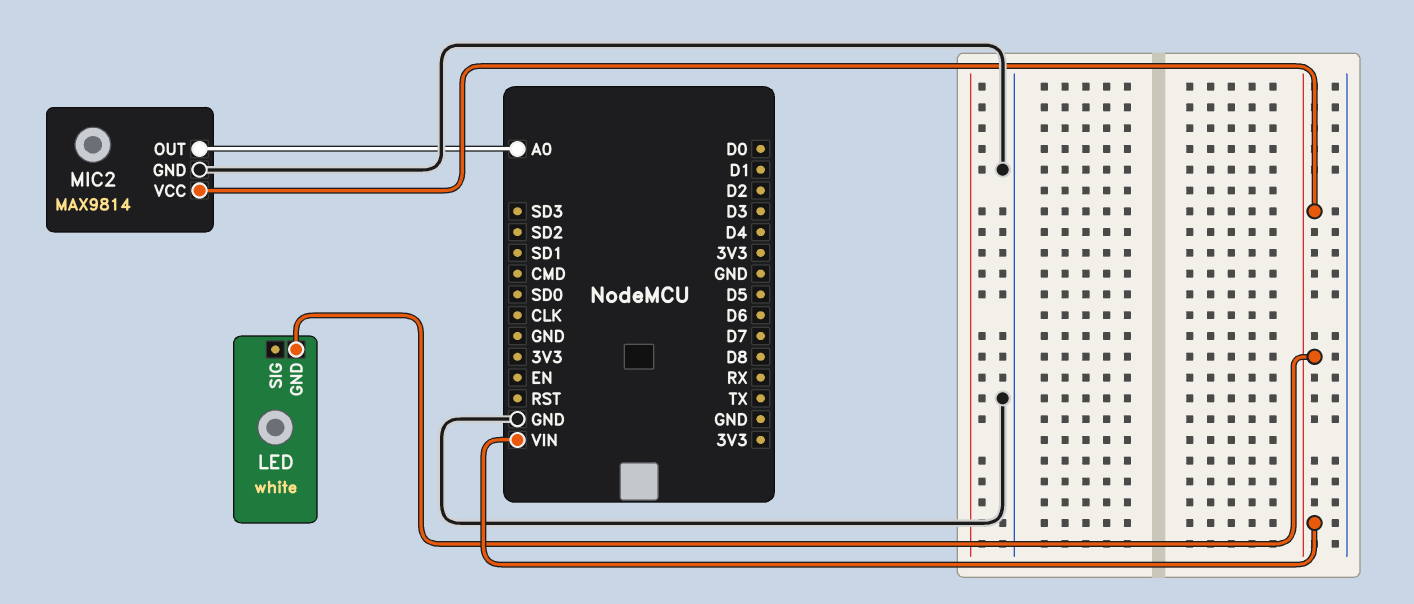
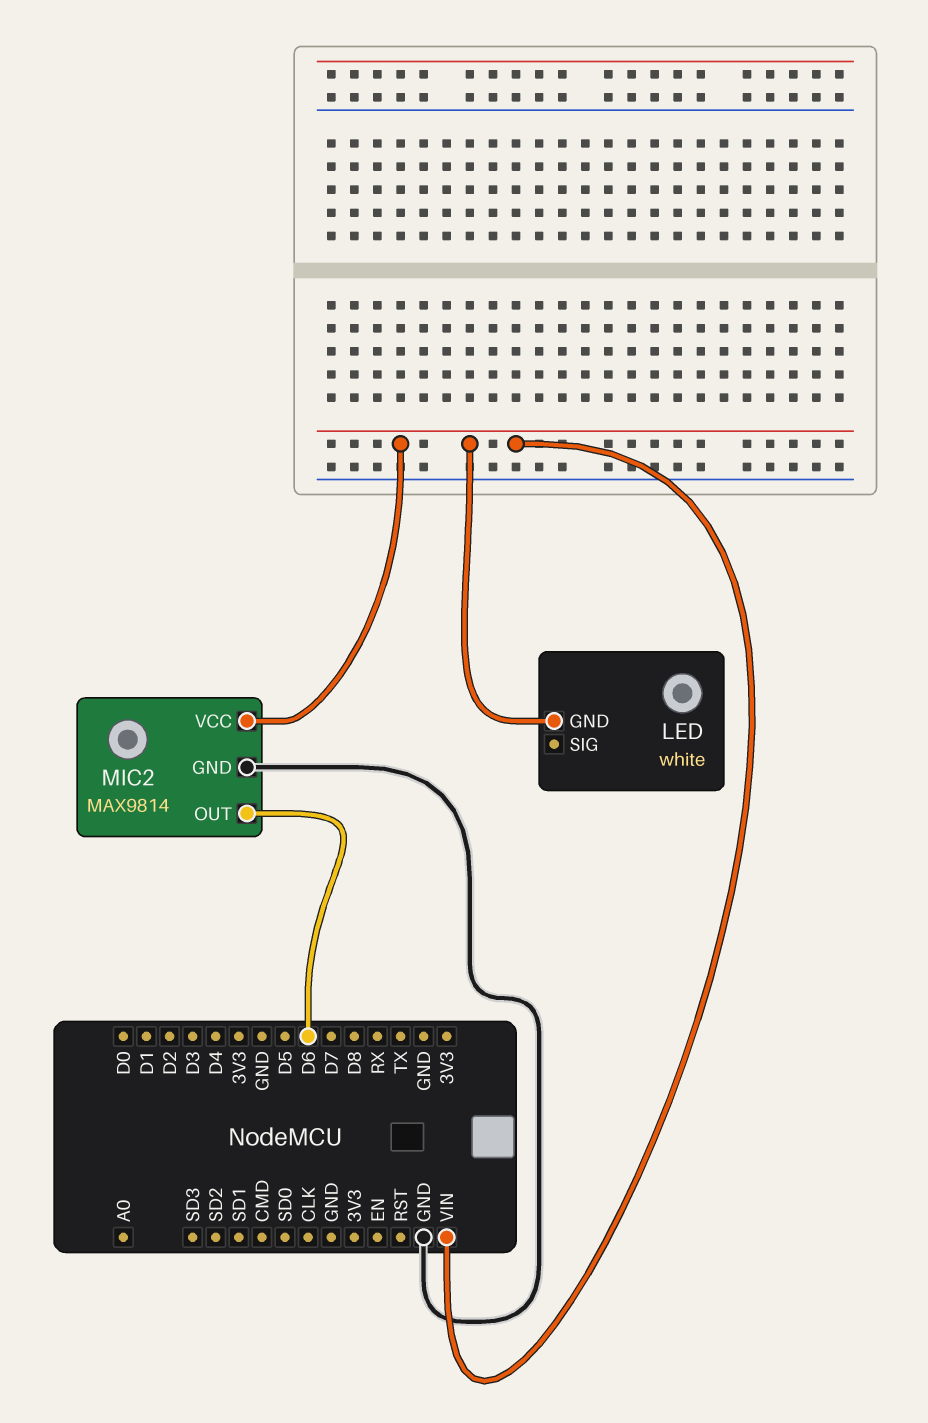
MIC2 pin OUT: A0 -> D6

